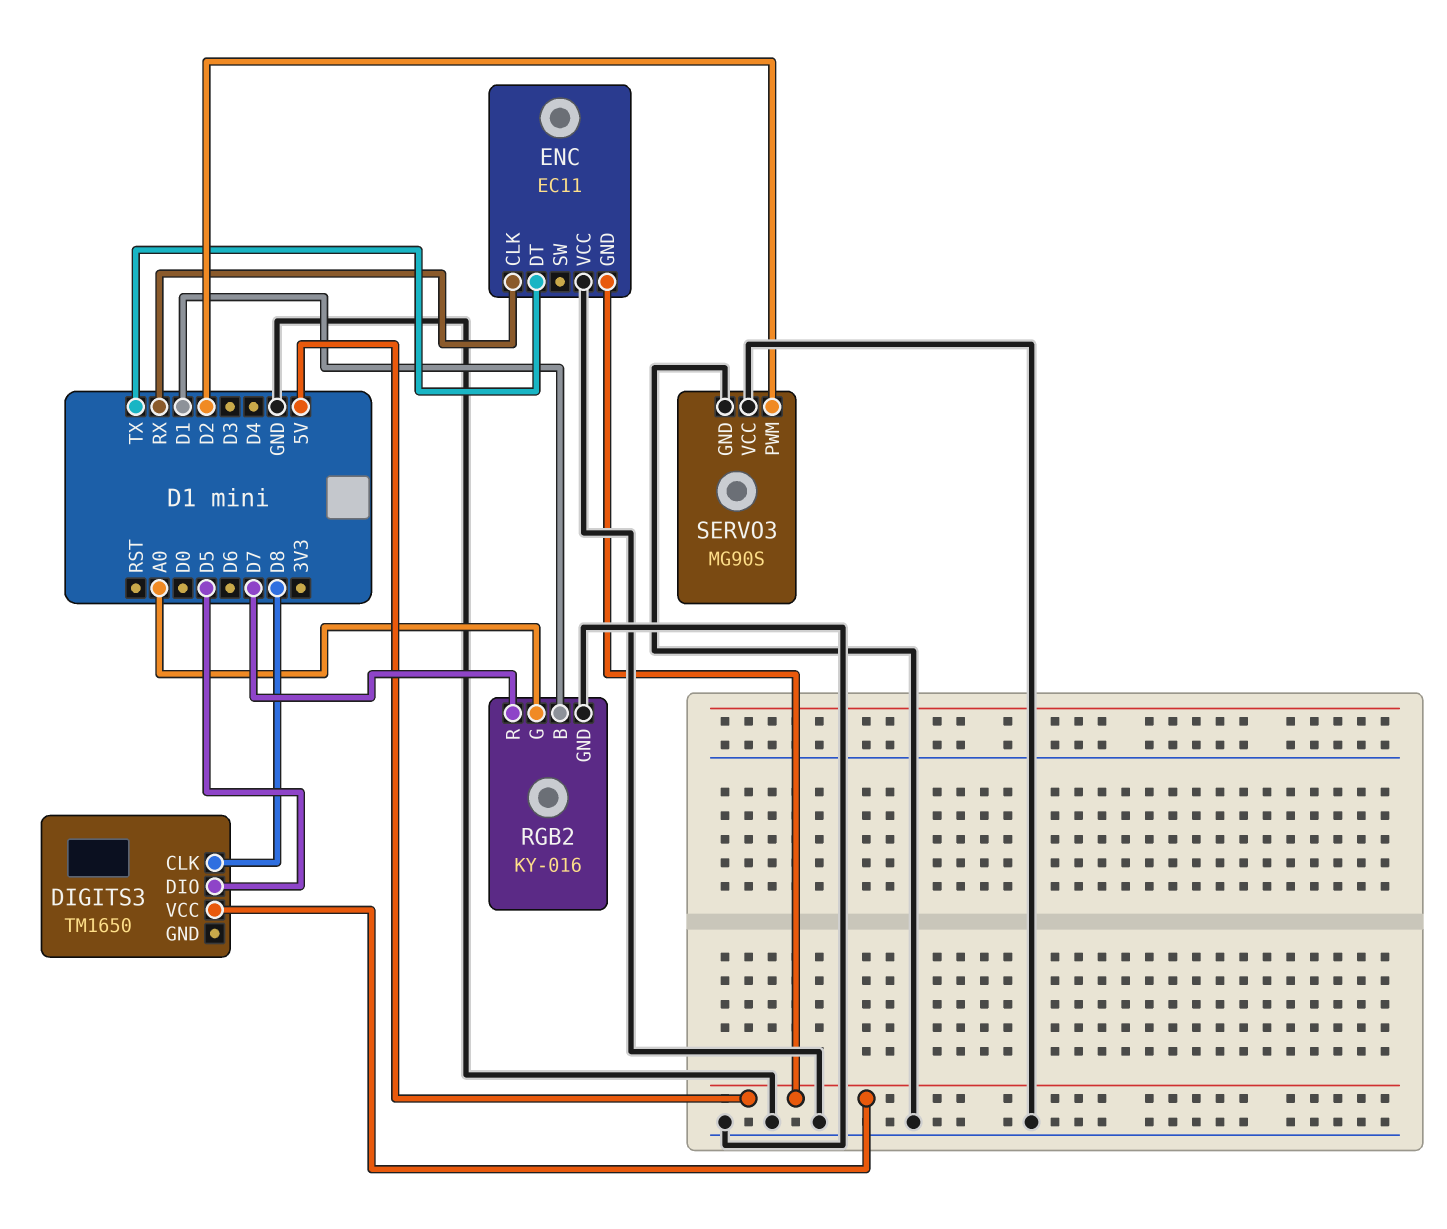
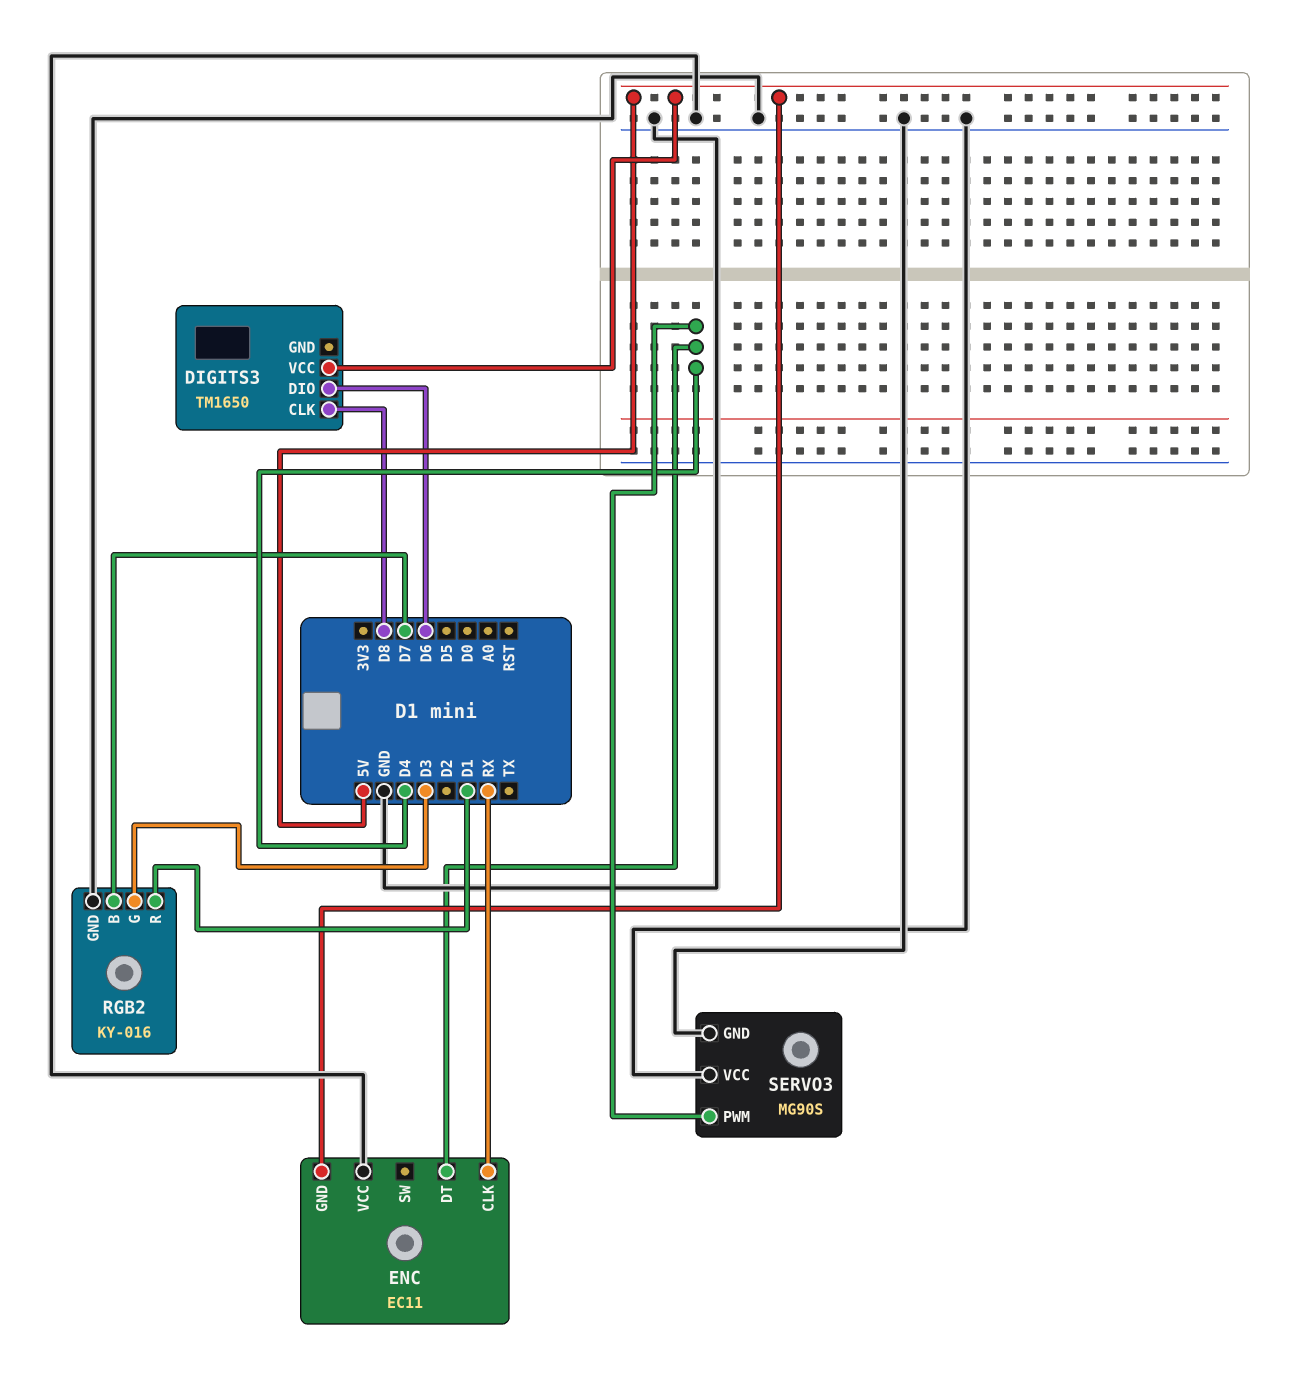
DIGITS3 pin DIO: D5 -> D6
ENC pin DT: TX -> D4
RGB2 pin B: D1 -> D7
RGB2 pin G: A0 -> D3
RGB2 pin R: D7 -> D1
SERVO3 pin PWM: D2 -> D4

